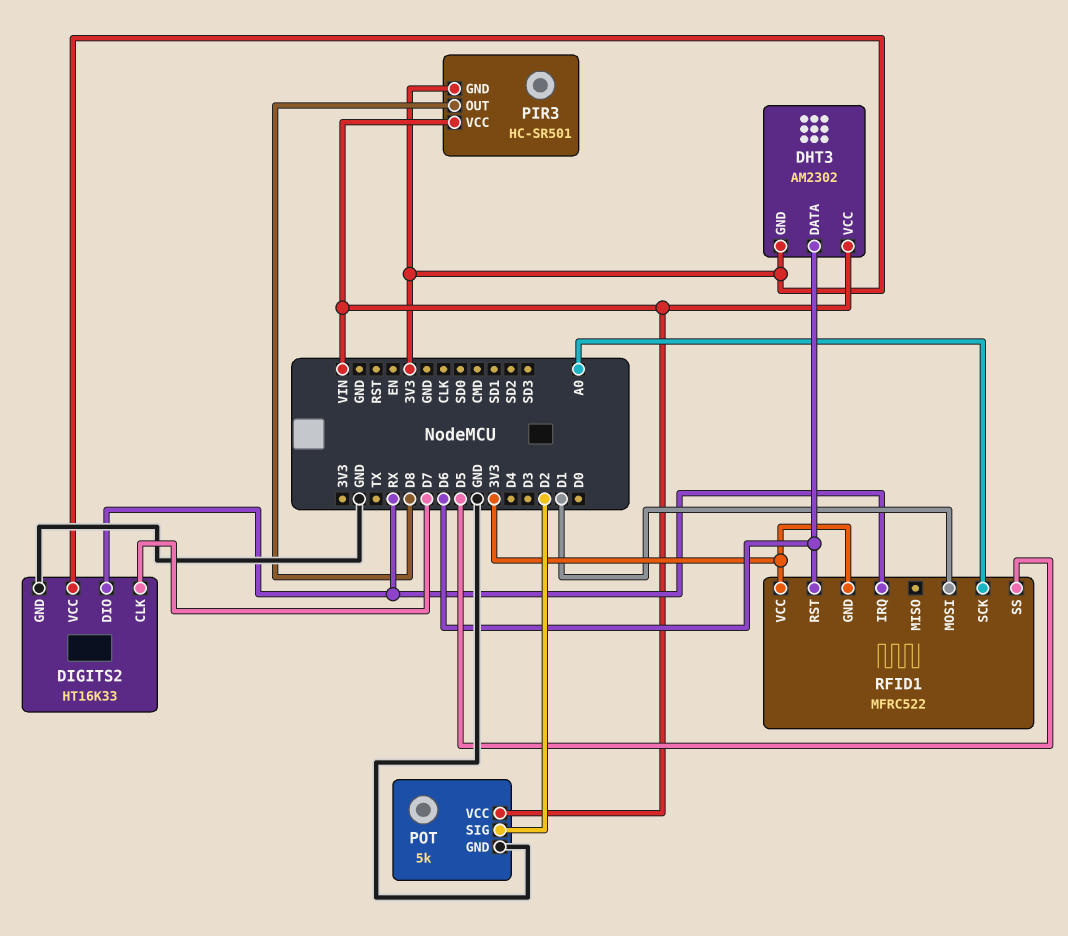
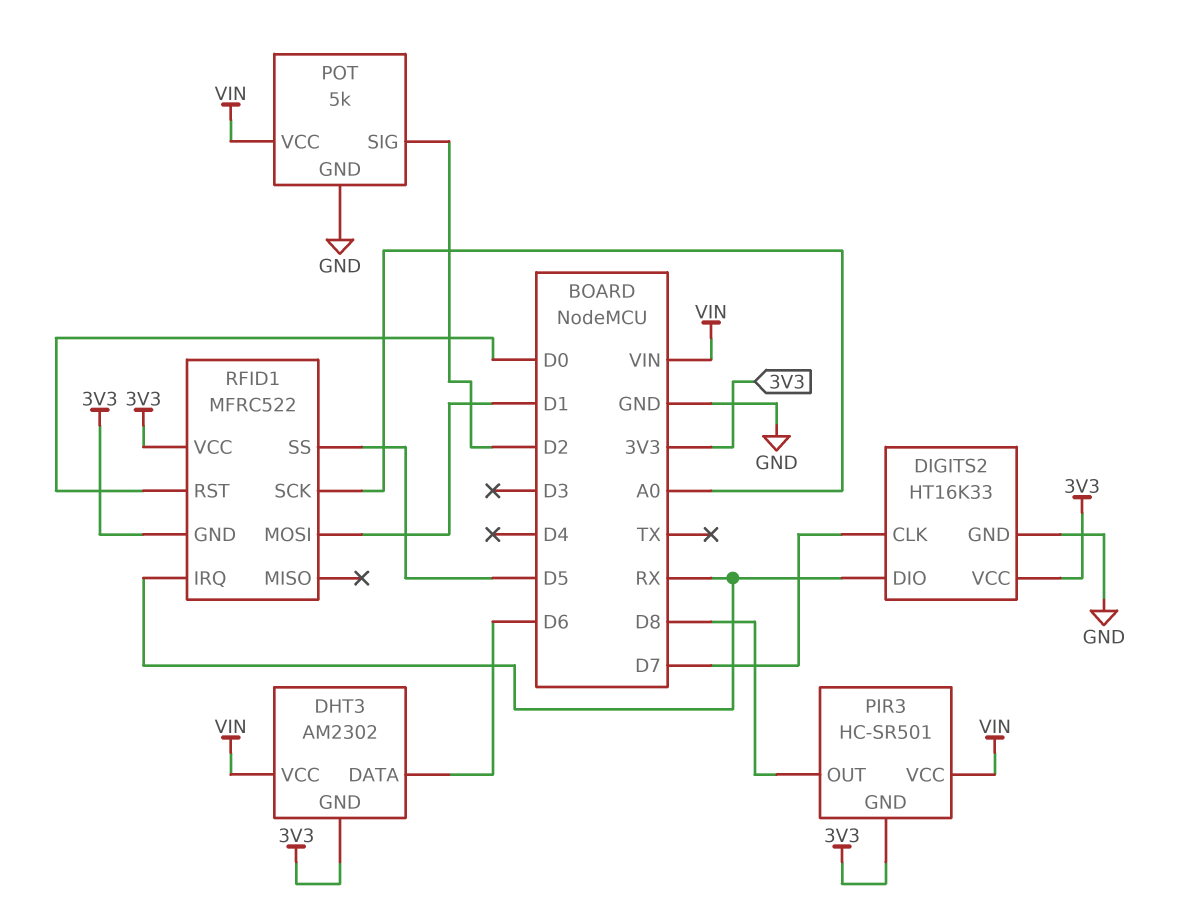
RFID1 pin RST: D6 -> D0

